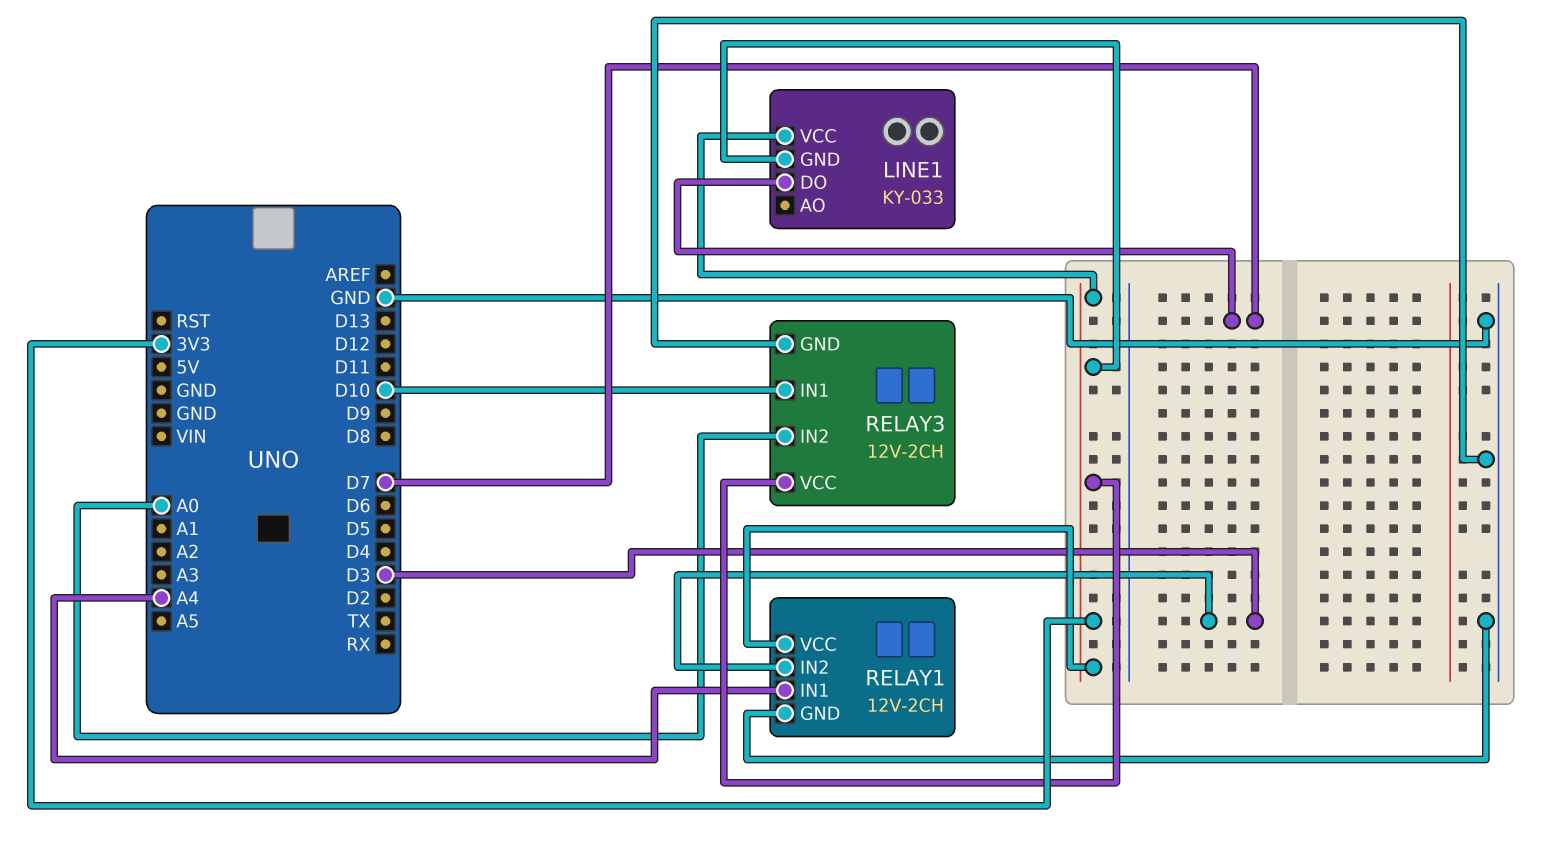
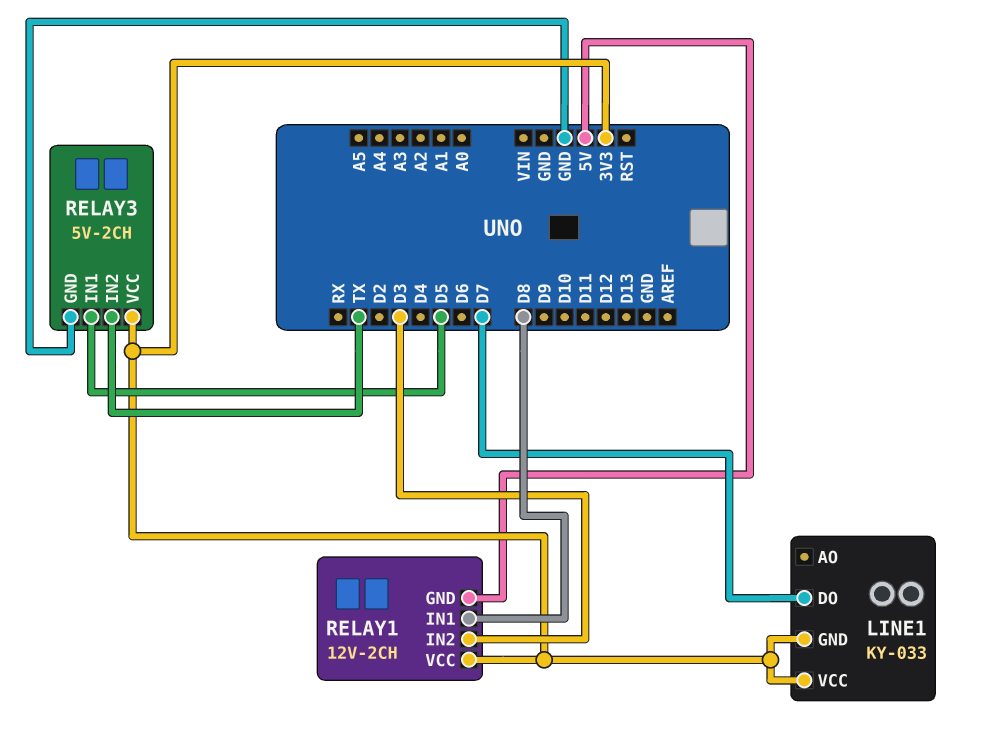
RELAY1 pin GND: GND -> 5V
RELAY1 pin IN1: A4 -> D8
RELAY3: 12V-2CH -> 5V-2CH
RELAY3 pin IN1: D10 -> D5
RELAY3 pin IN2: A0 -> TX

